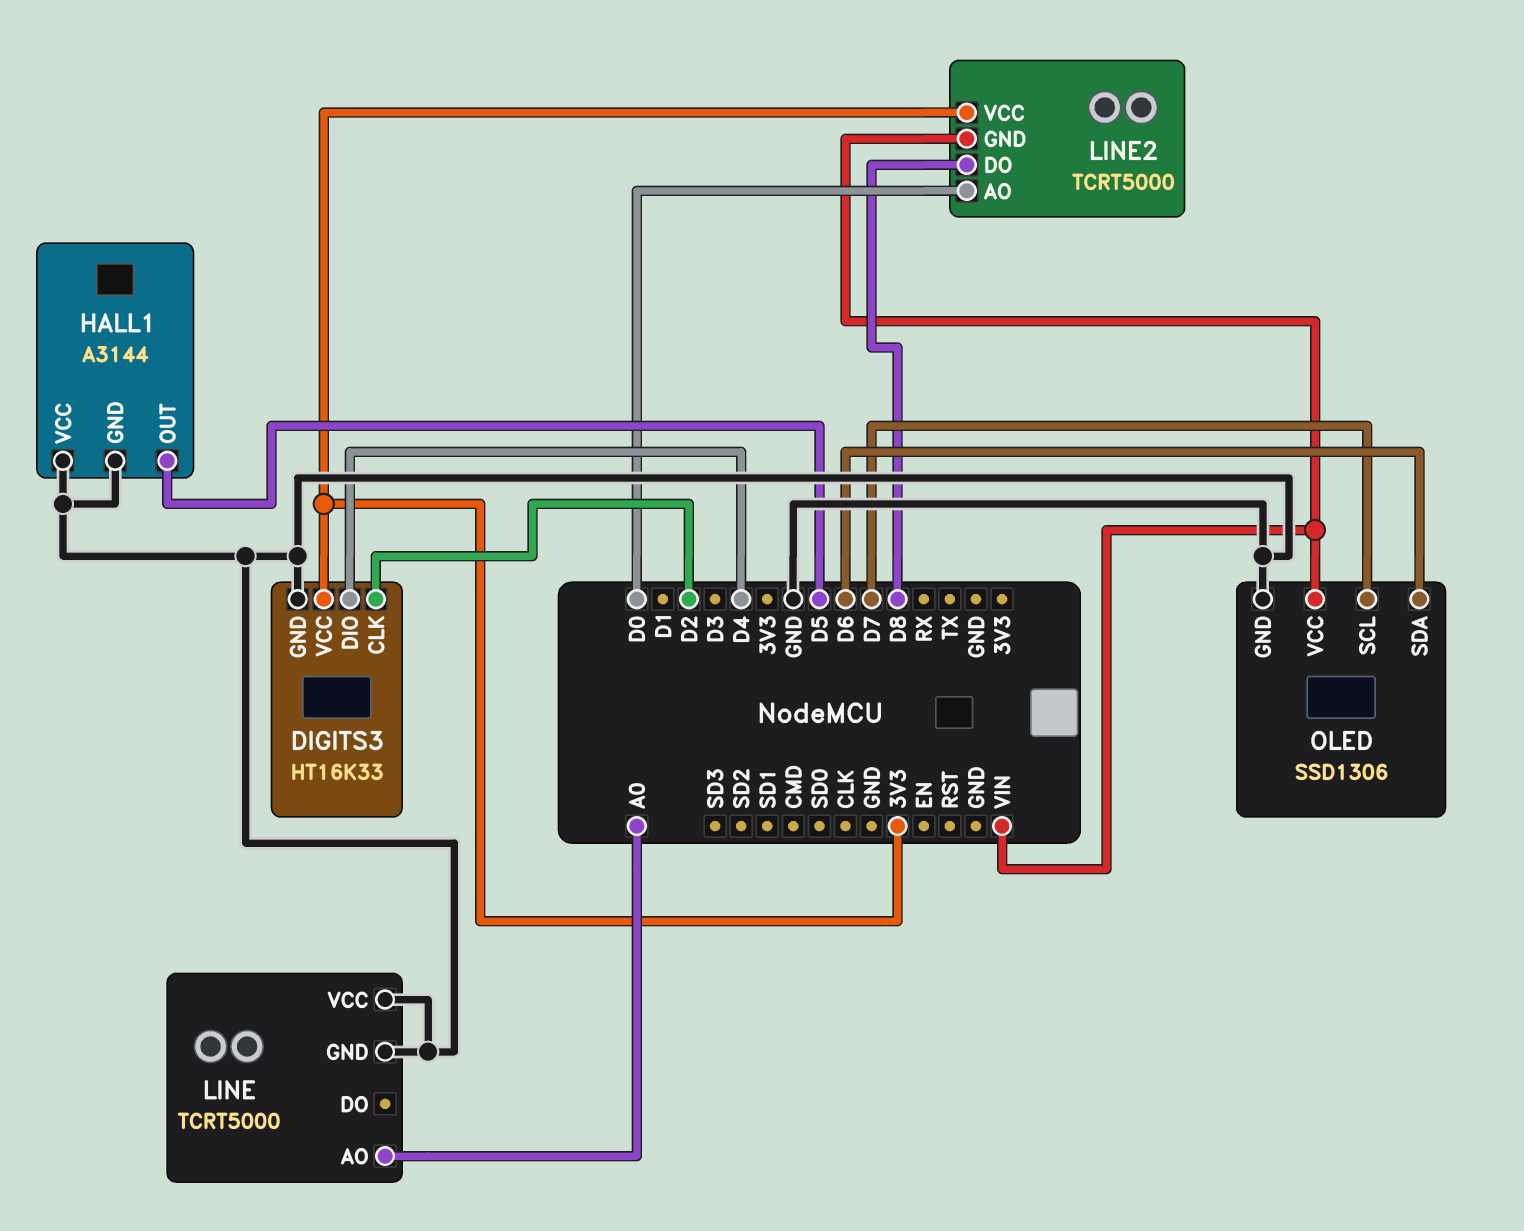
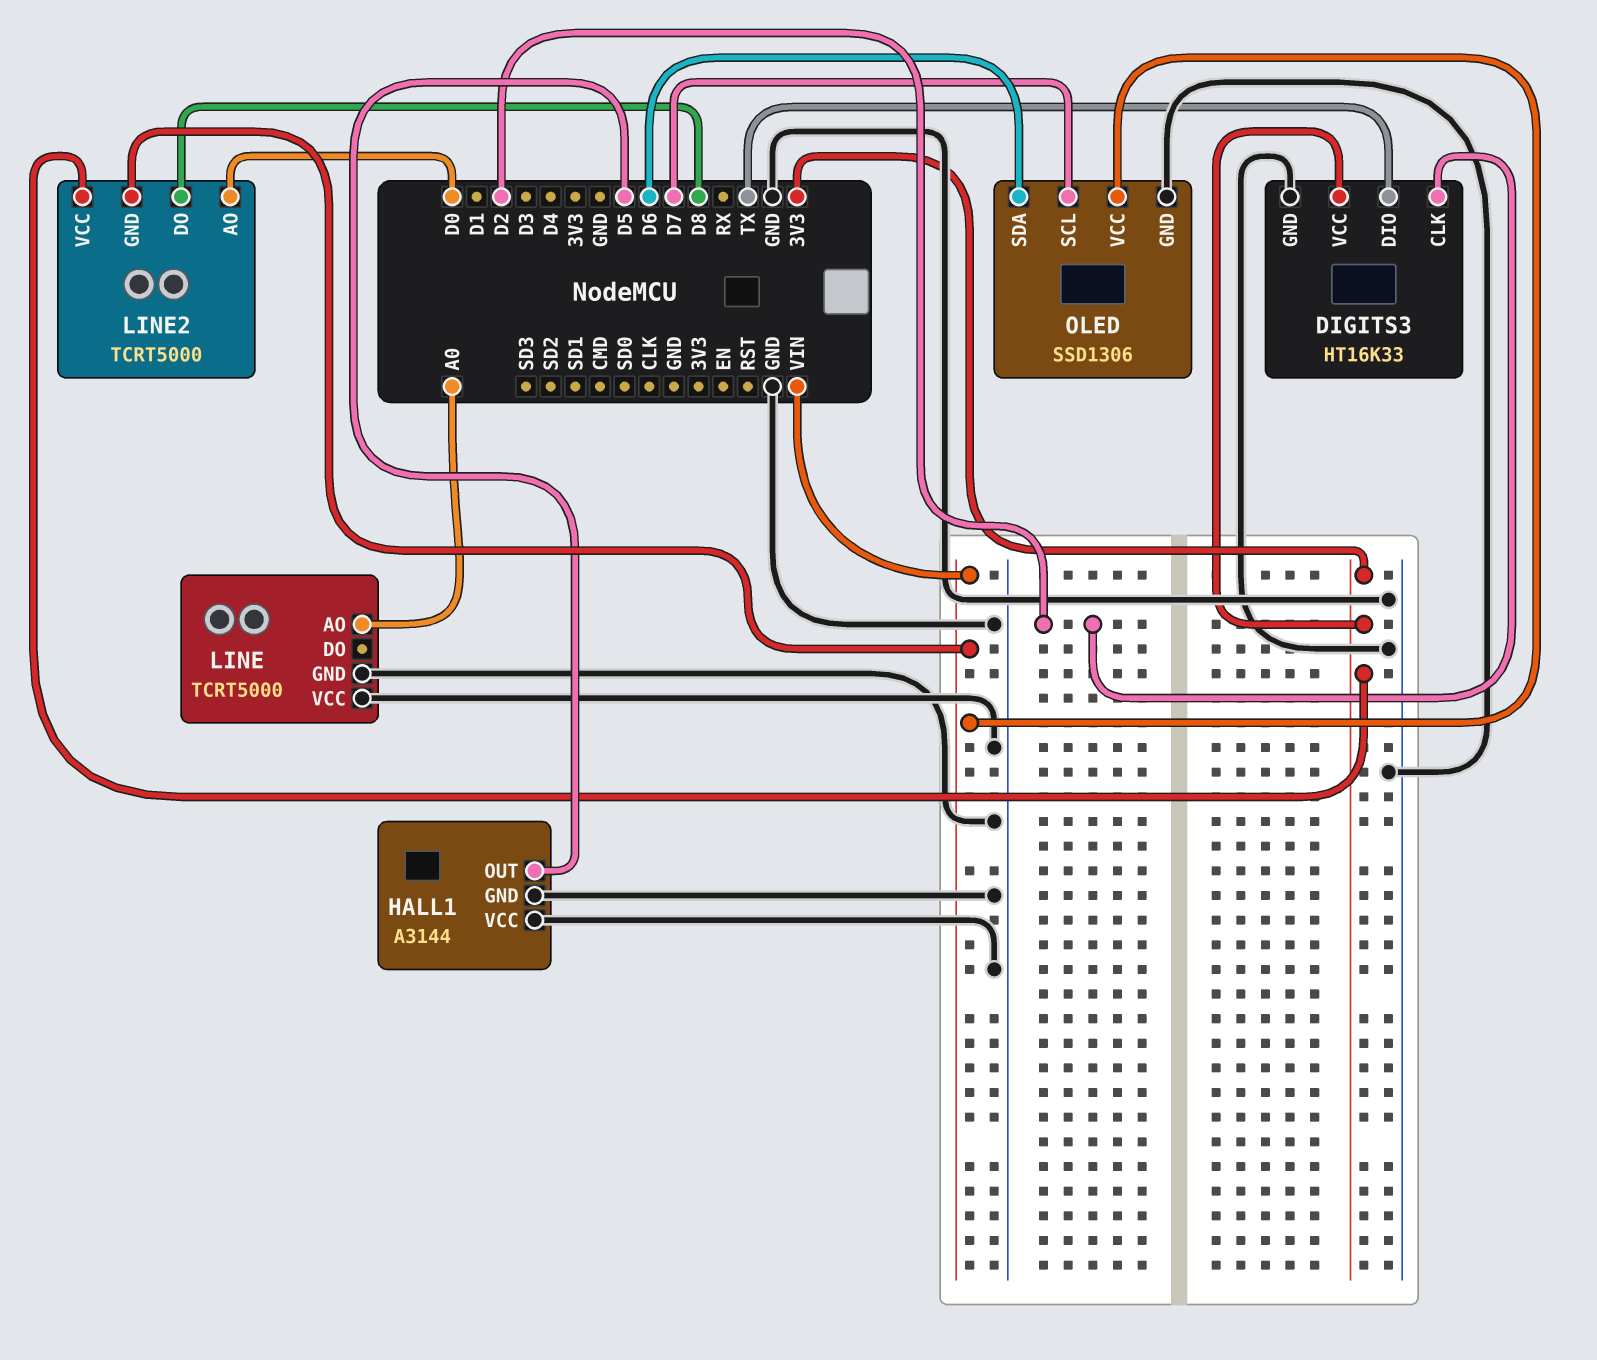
DIGITS3 pin DIO: D4 -> TX

